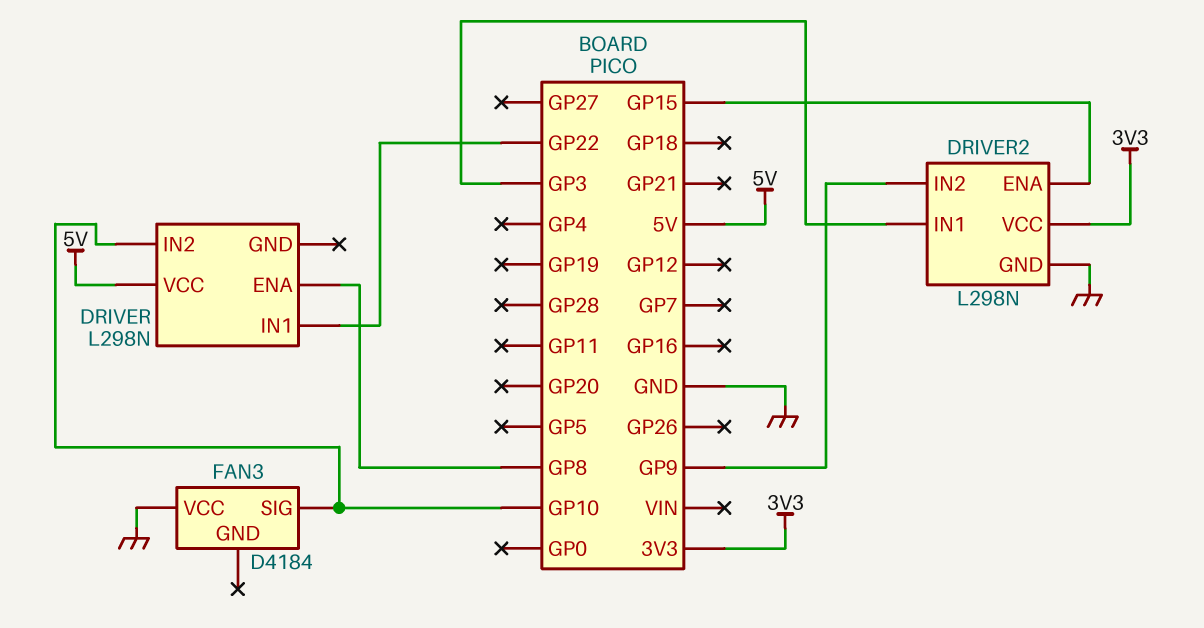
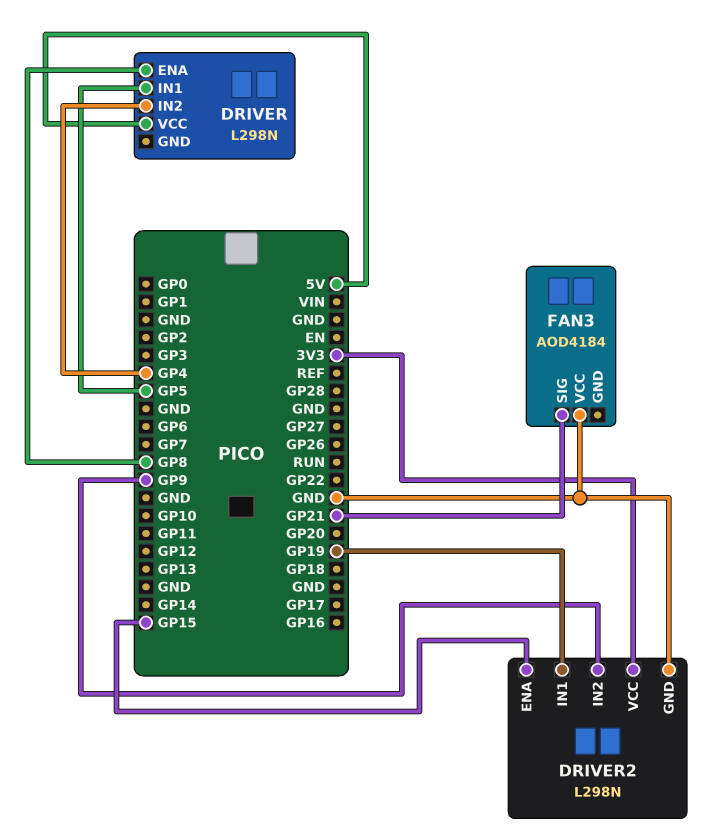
DRIVER pin IN1: GP22 -> GP5
DRIVER pin IN2: GP10 -> GP4
DRIVER2 pin IN1: GP3 -> GP19
FAN3: D4184 -> AOD4184
FAN3 pin SIG: GP10 -> GP21

